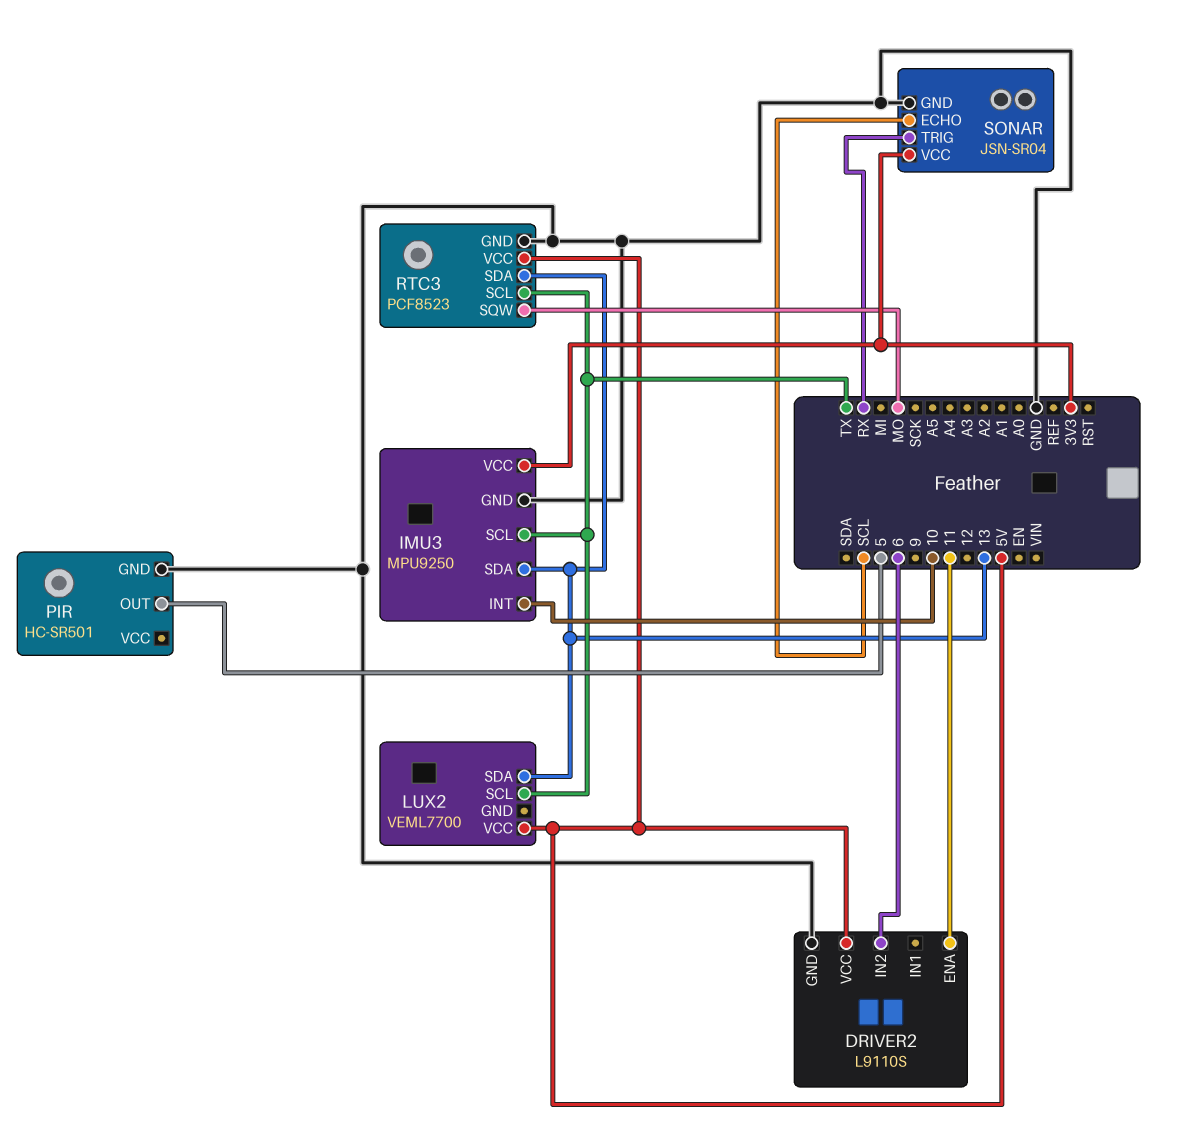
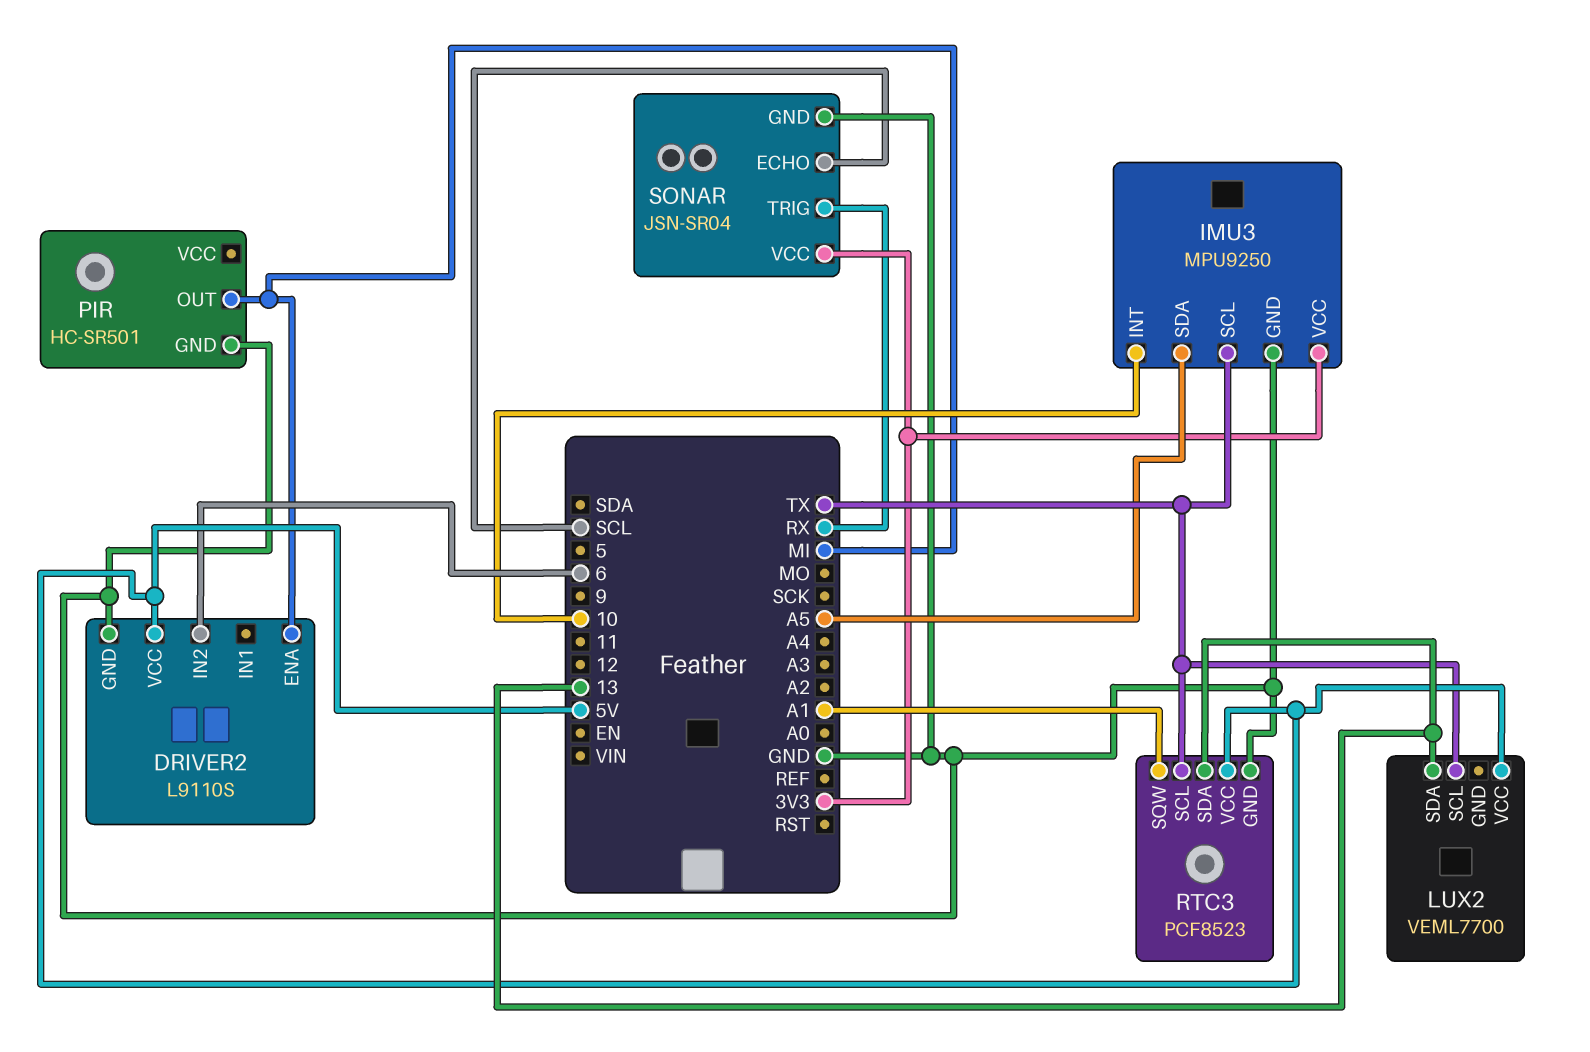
DRIVER2 pin ENA: 11 -> MI
IMU3 pin SDA: 13 -> A5
PIR pin OUT: 5 -> MI
RTC3 pin SQW: MO -> A1

